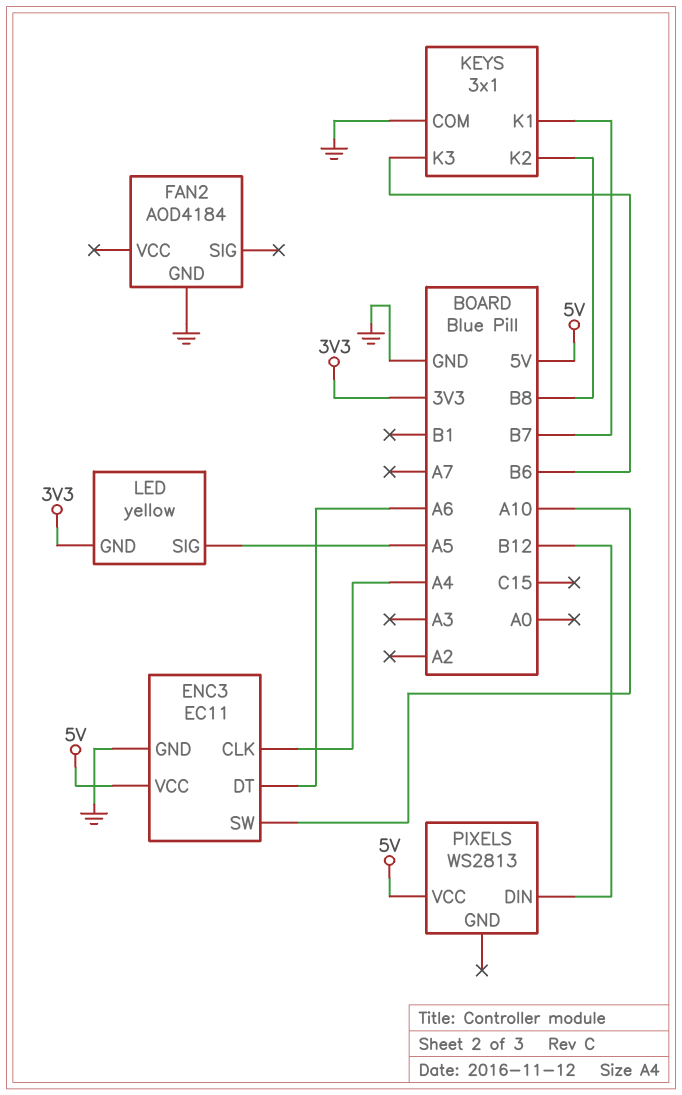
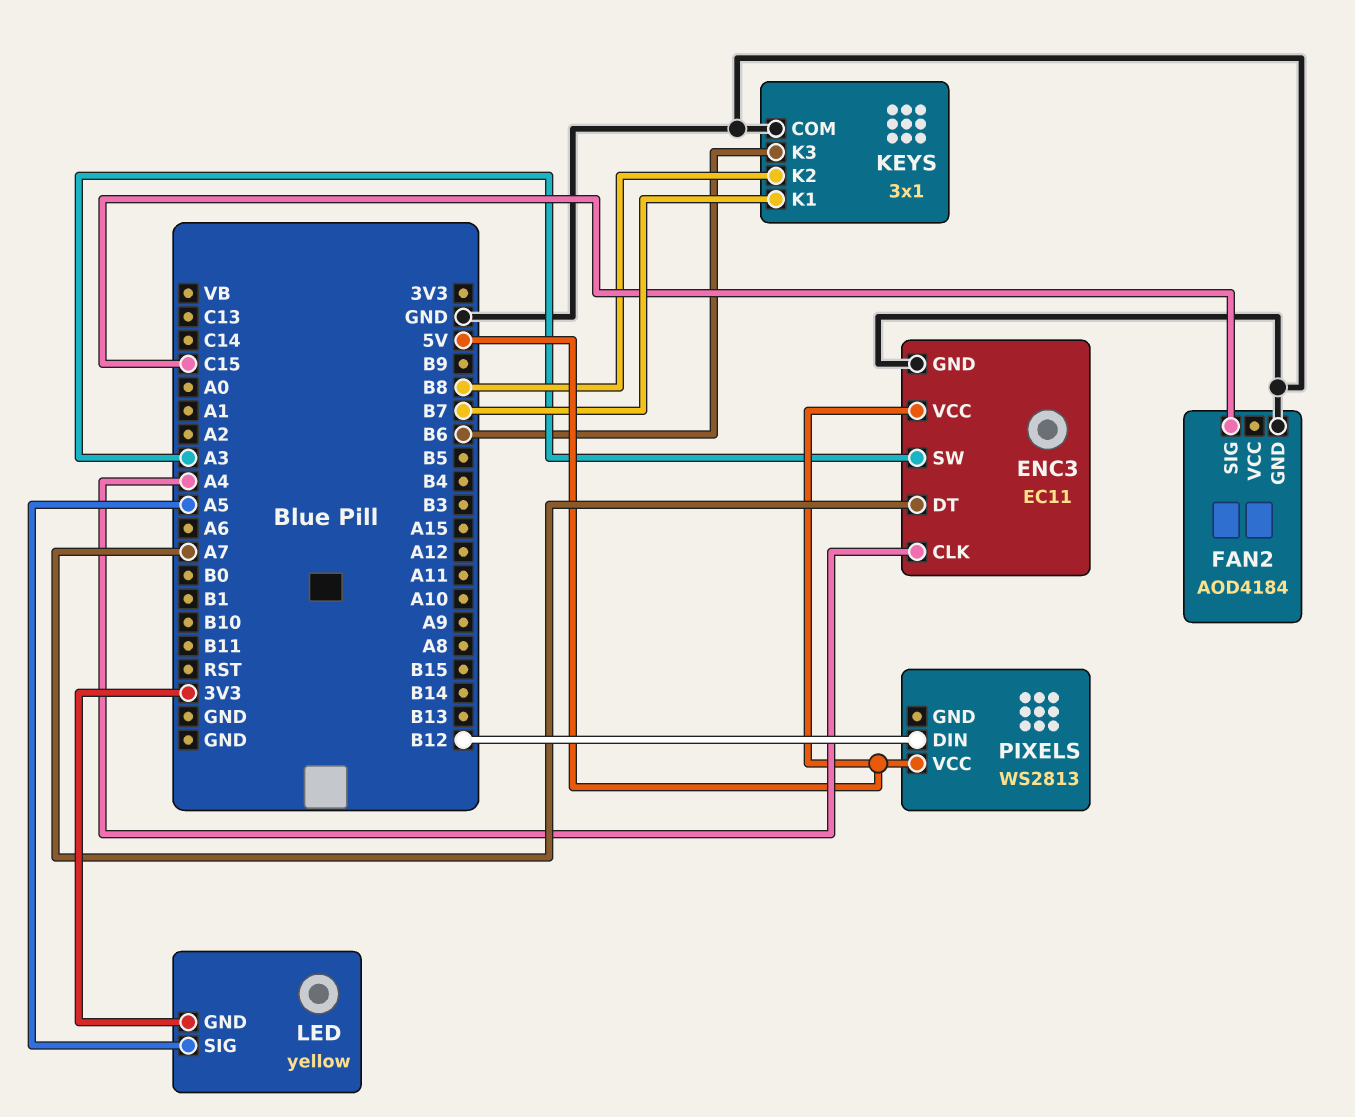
ENC3 pin DT: A6 -> A7
ENC3 pin SW: A10 -> A3
FAN2 pin SIG: none -> C15

